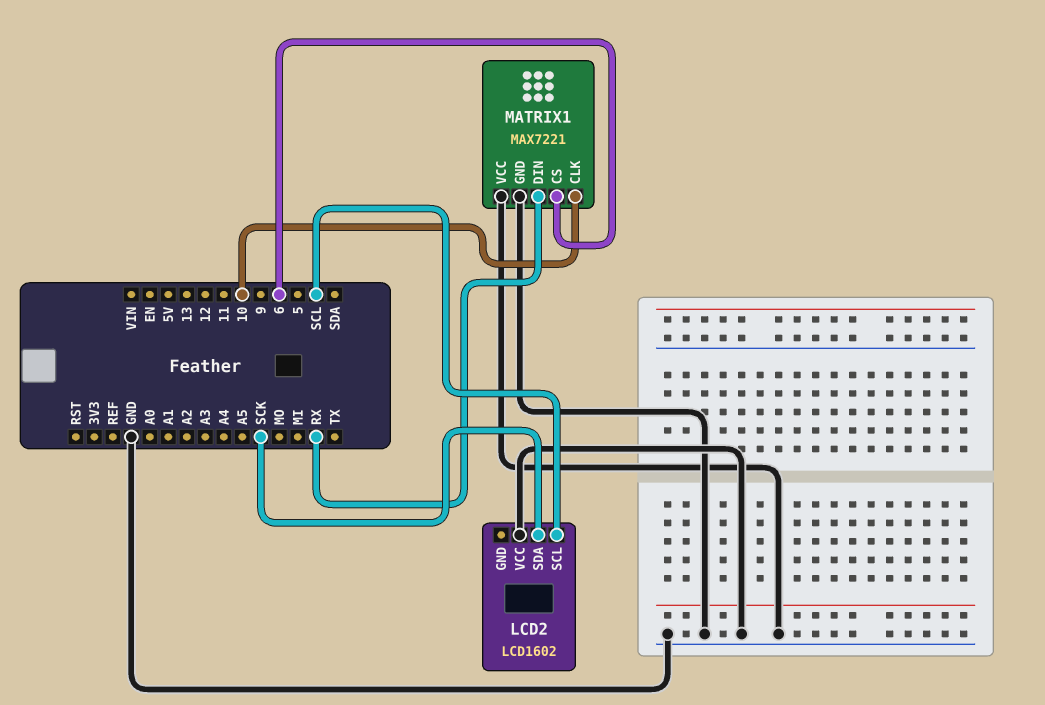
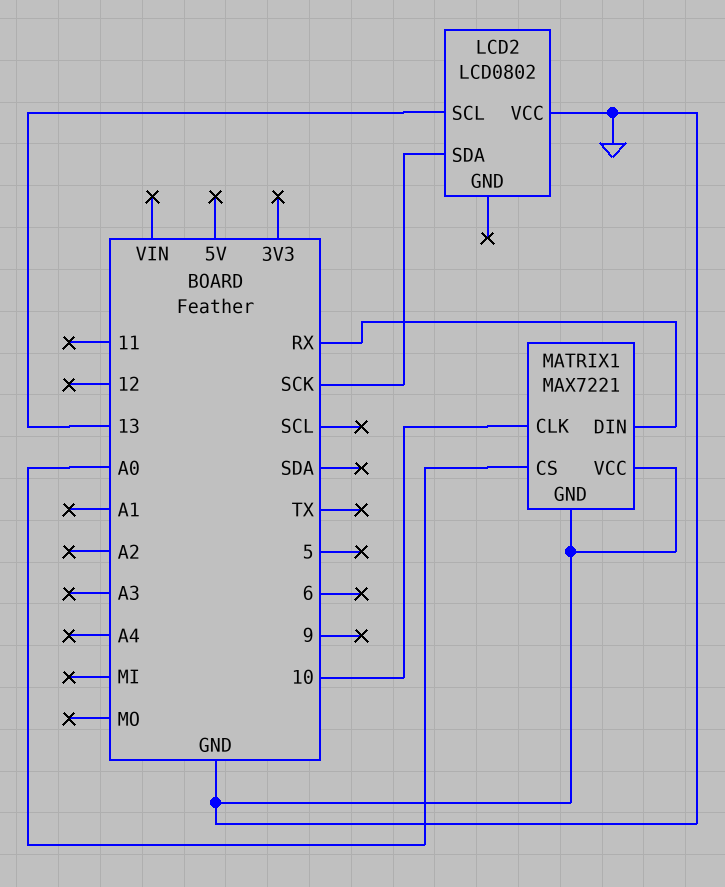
LCD2: LCD1602 -> LCD0802
LCD2 pin SCL: SCL -> 13
MATRIX1 pin CS: 6 -> A0

